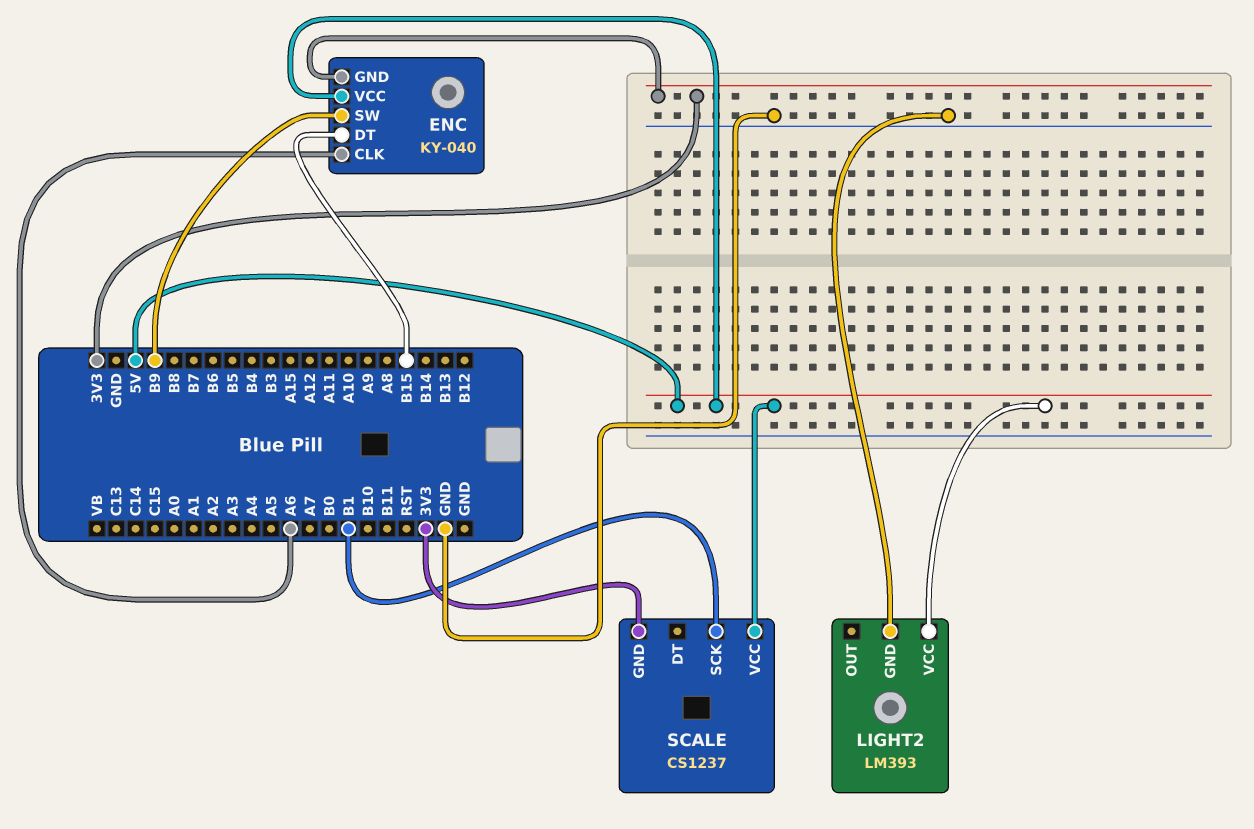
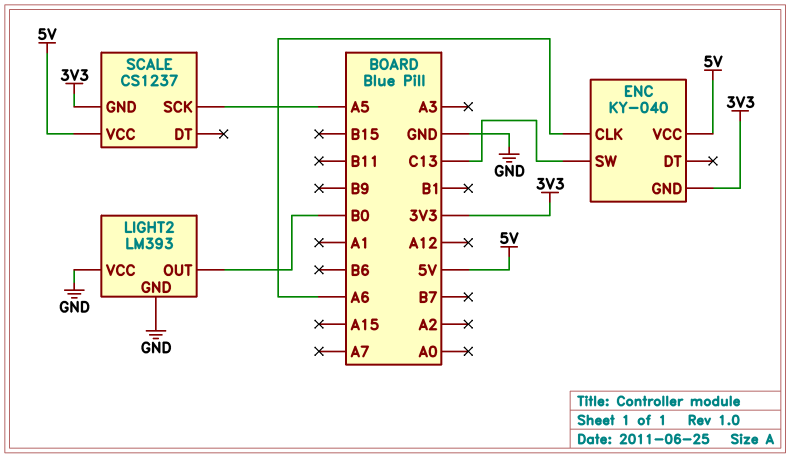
ENC pin DT: B15 -> none
ENC pin SW: B9 -> C13
LIGHT2 pin OUT: none -> B0
LIGHT2 pin VCC: 5V -> GND
SCALE pin SCK: B1 -> A5

